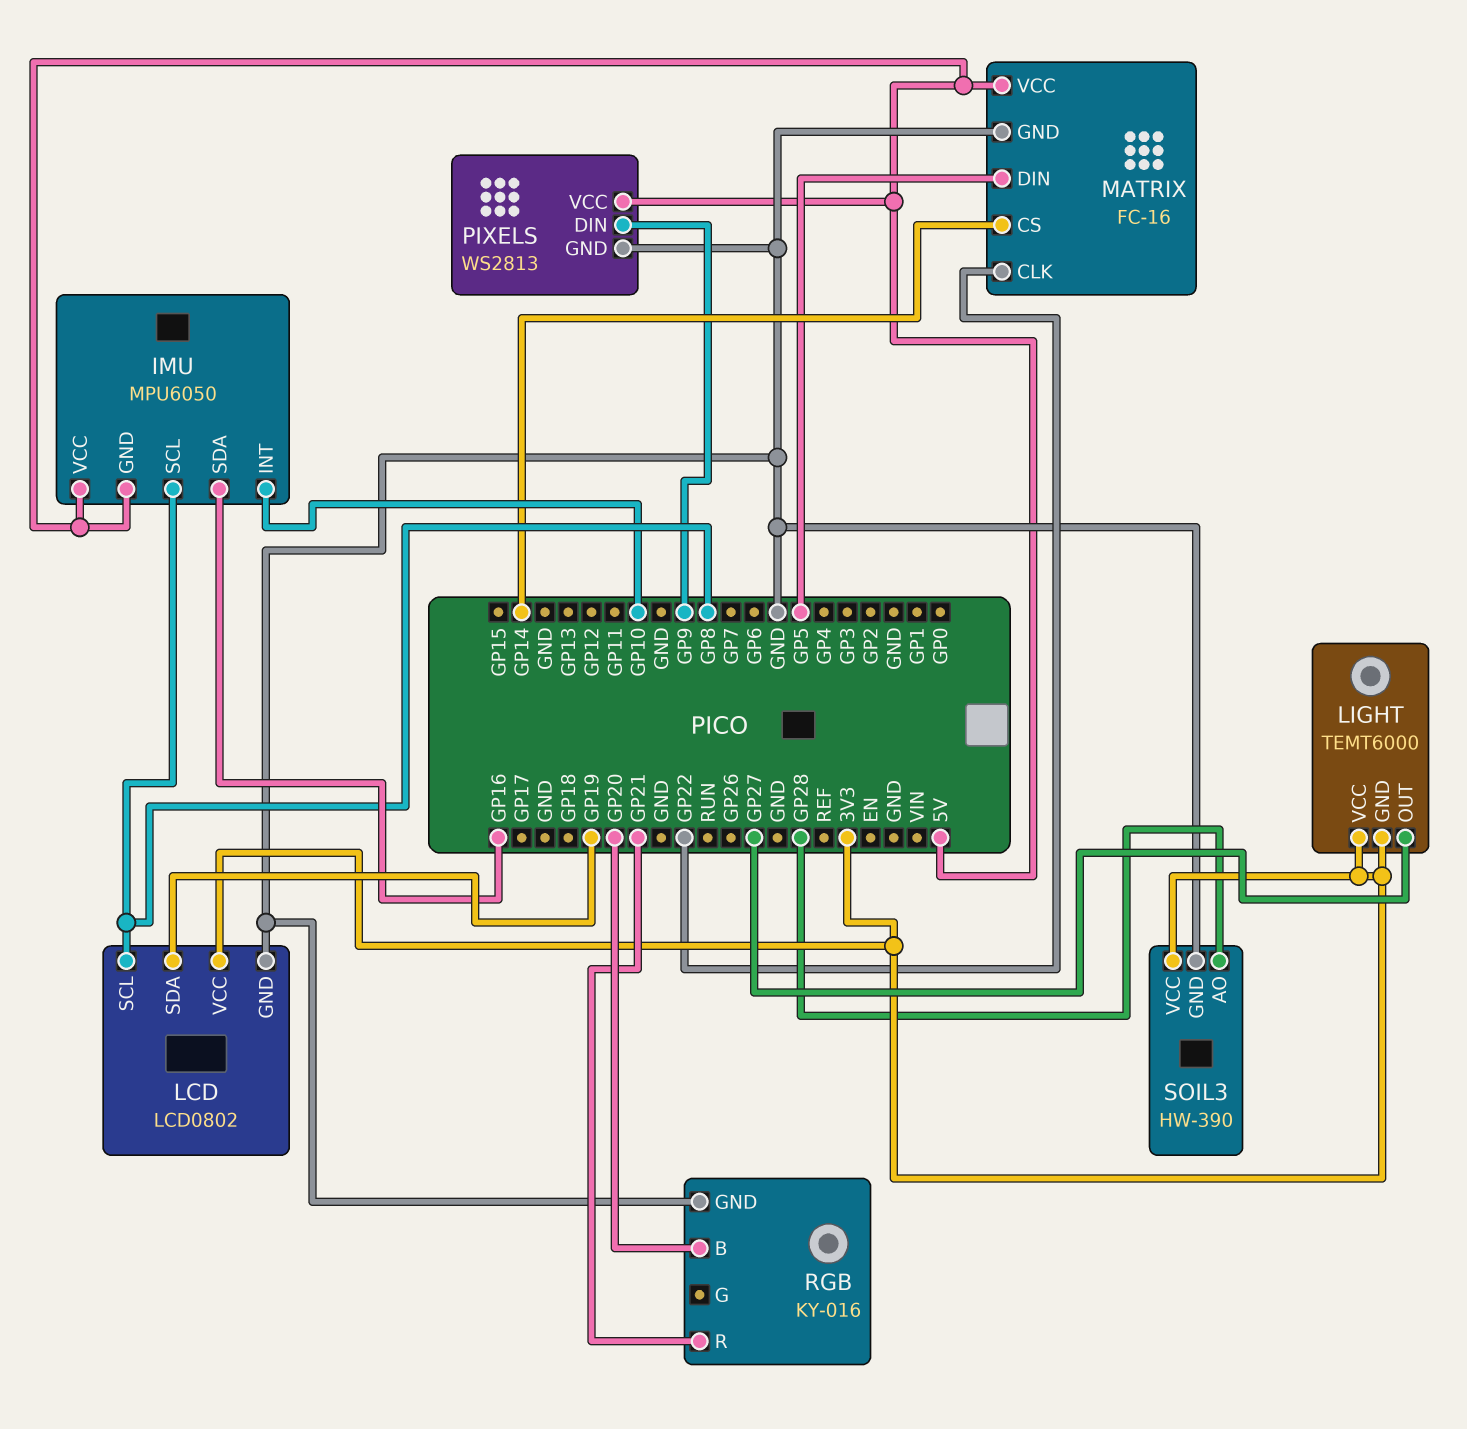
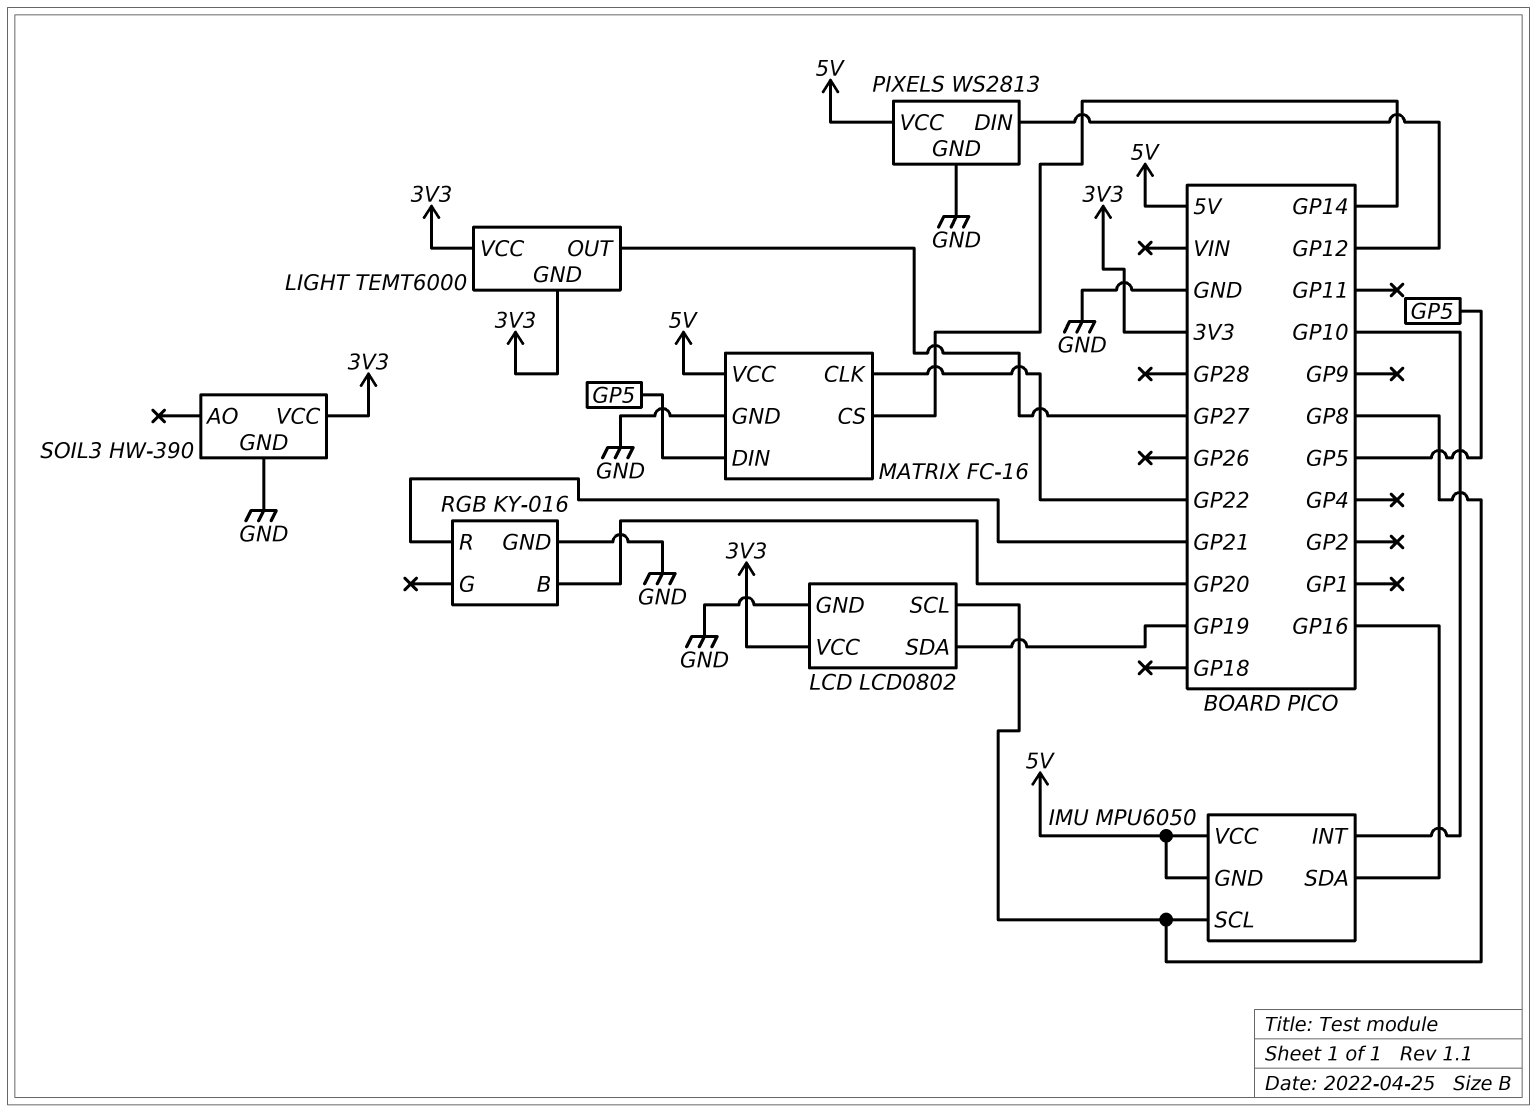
PIXELS pin DIN: GP9 -> GP12
SOIL3 pin AO: GP28 -> none

